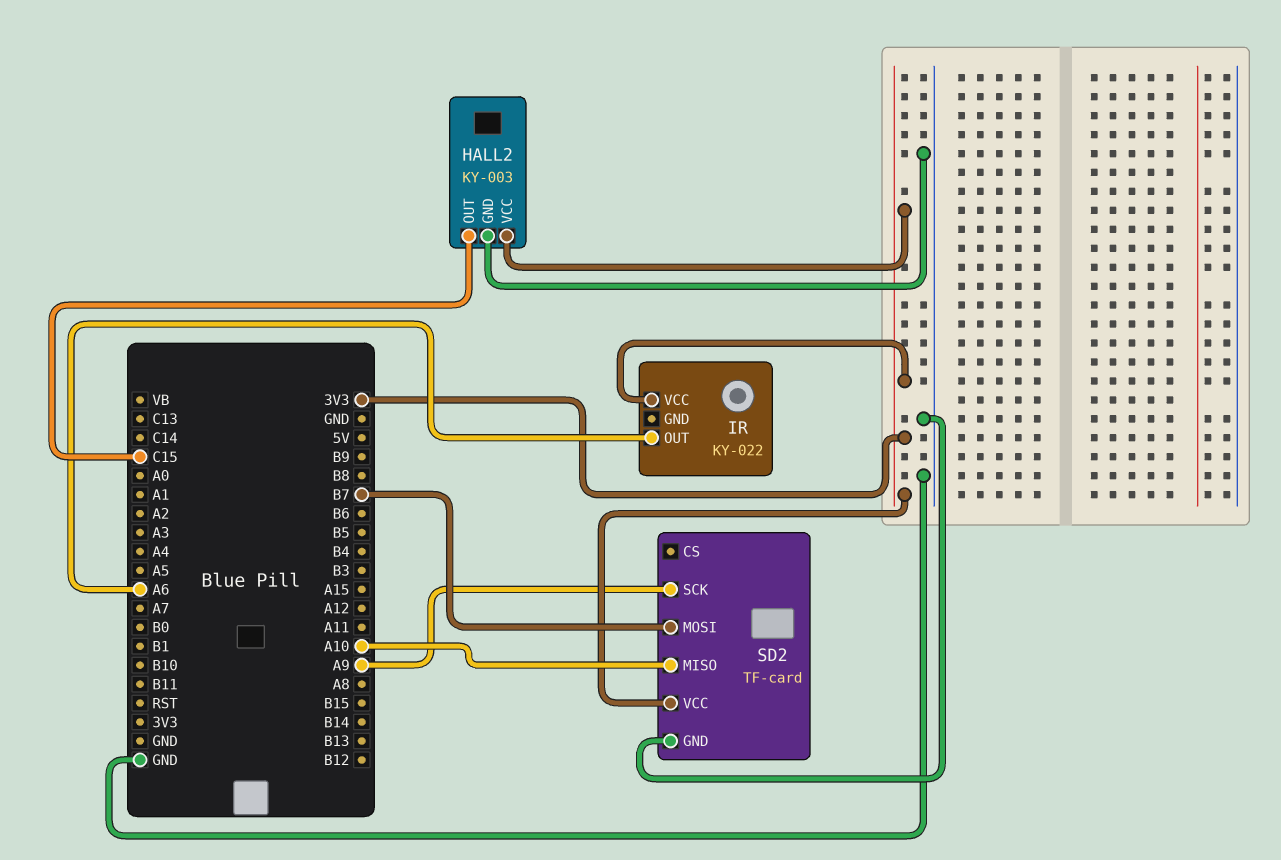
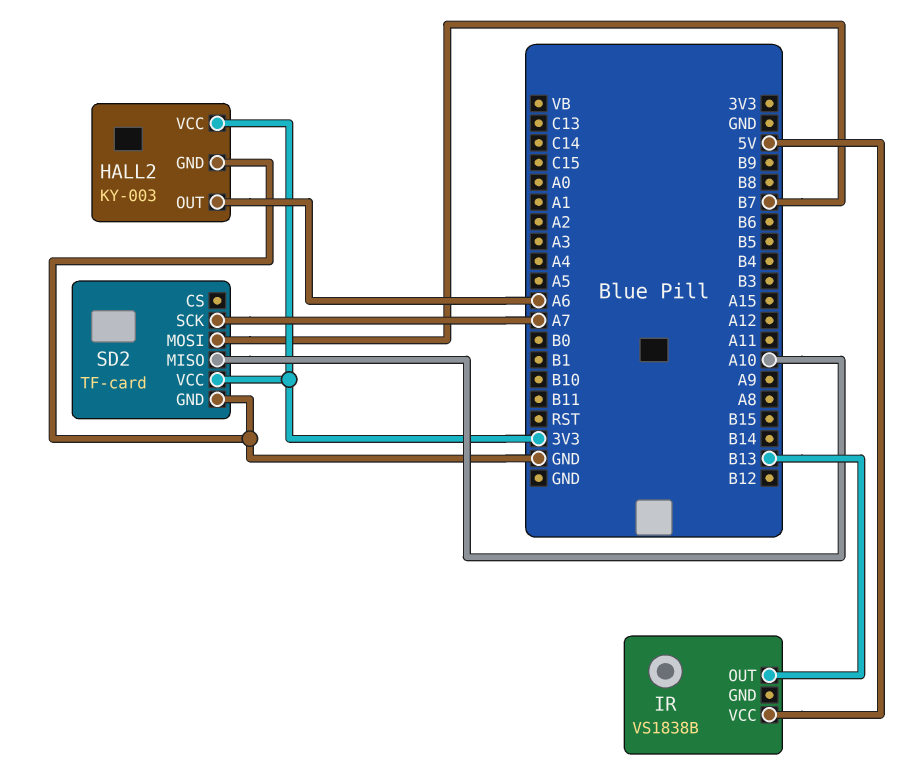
HALL2 pin OUT: C15 -> A6
IR: KY-022 -> VS1838B
IR pin OUT: A6 -> B13
IR pin VCC: 3V3 -> 5V
SD2 pin SCK: A9 -> A7

